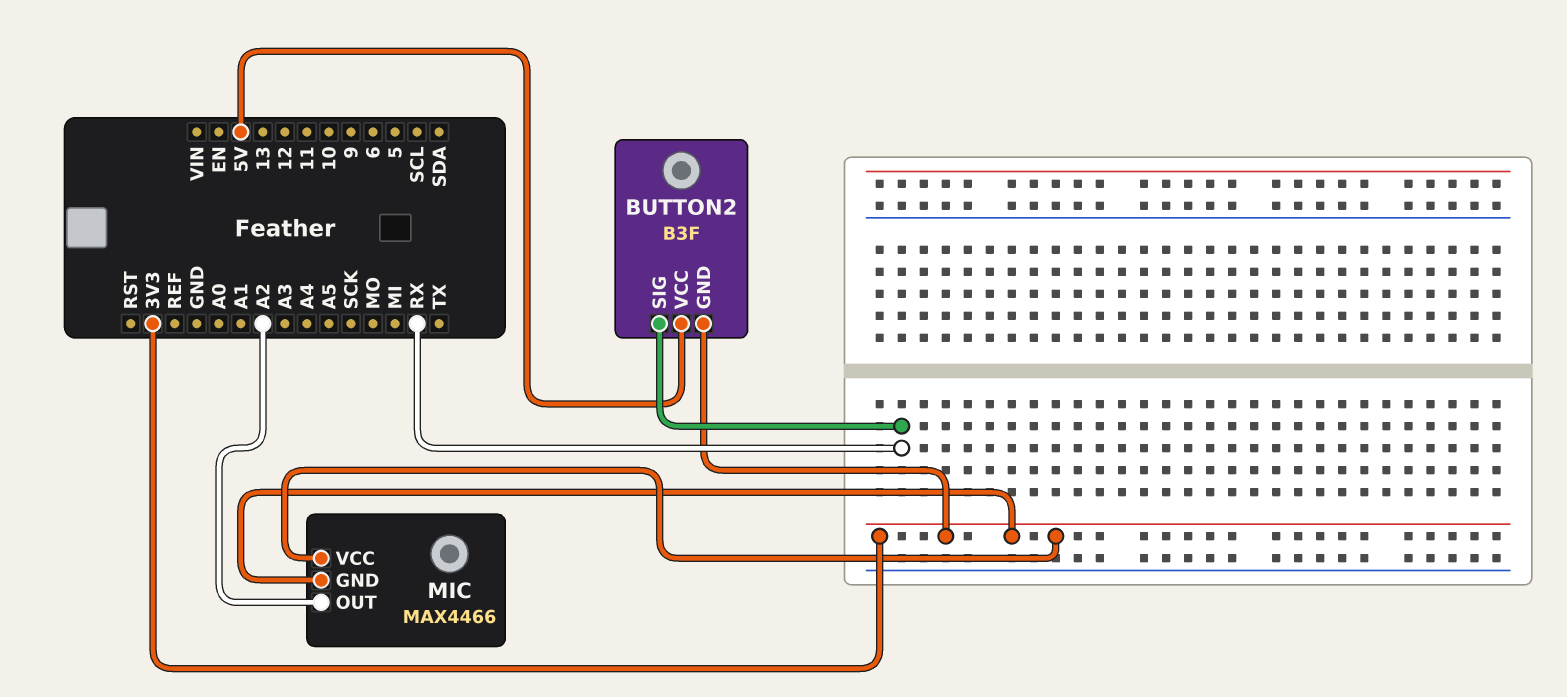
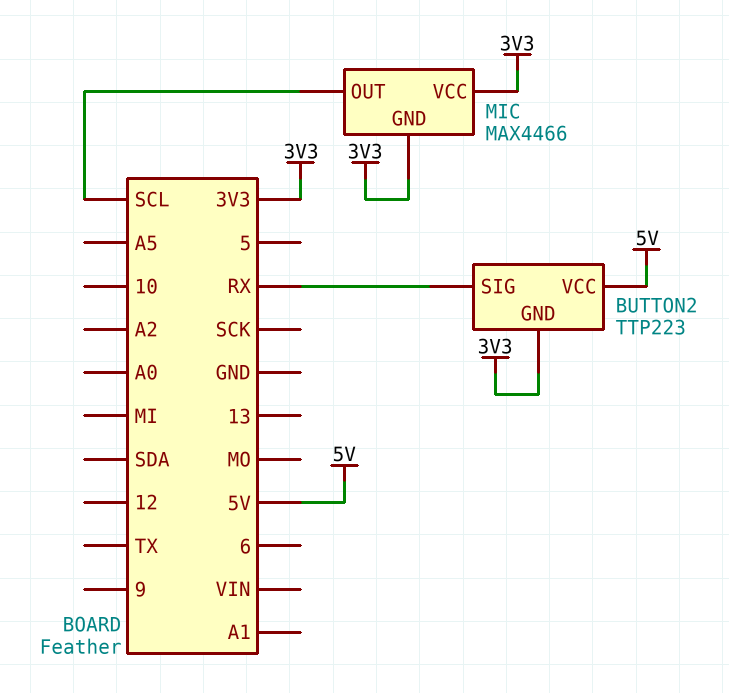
BUTTON2: B3F -> TTP223
MIC pin OUT: A2 -> SCL

